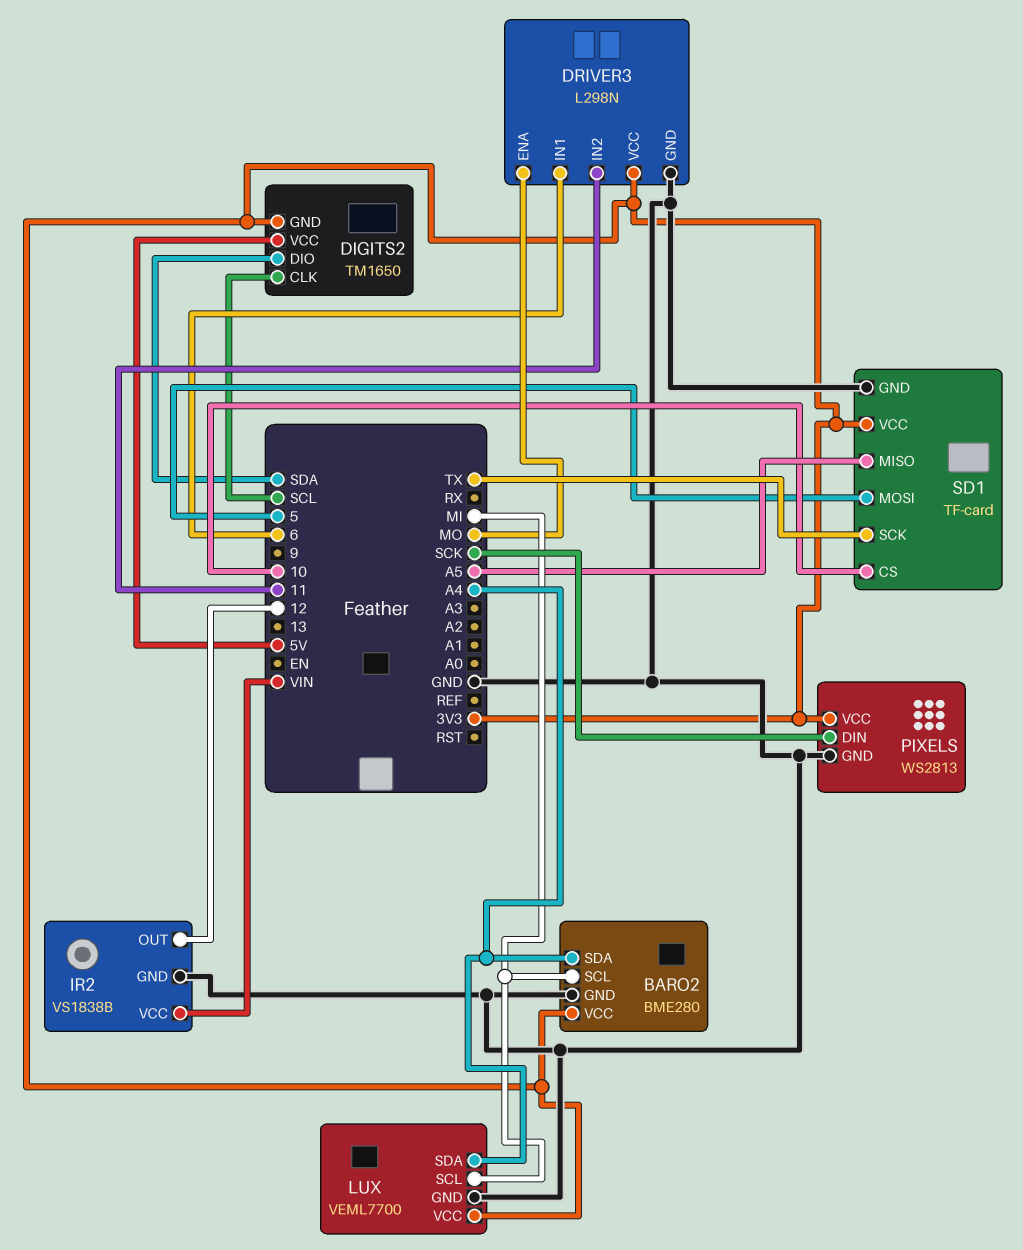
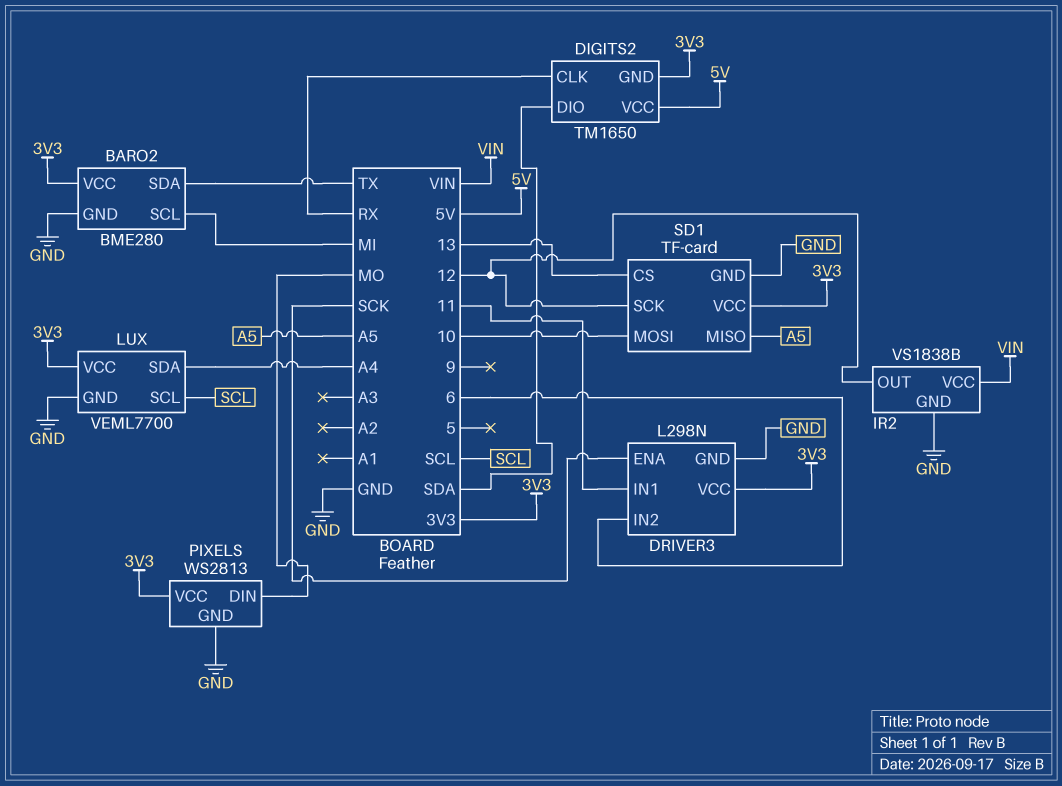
BARO2 pin SDA: A4 -> TX
DIGITS2 pin CLK: SCL -> RX
DRIVER3 pin ENA: MO -> SCK
DRIVER3 pin IN1: 6 -> 11
DRIVER3 pin IN2: 11 -> 6
LUX pin SCL: MI -> SCL
PIXELS pin DIN: SCK -> MO
SD1 pin CS: 10 -> 13
SD1 pin MOSI: 5 -> 10
SD1 pin SCK: TX -> 12

